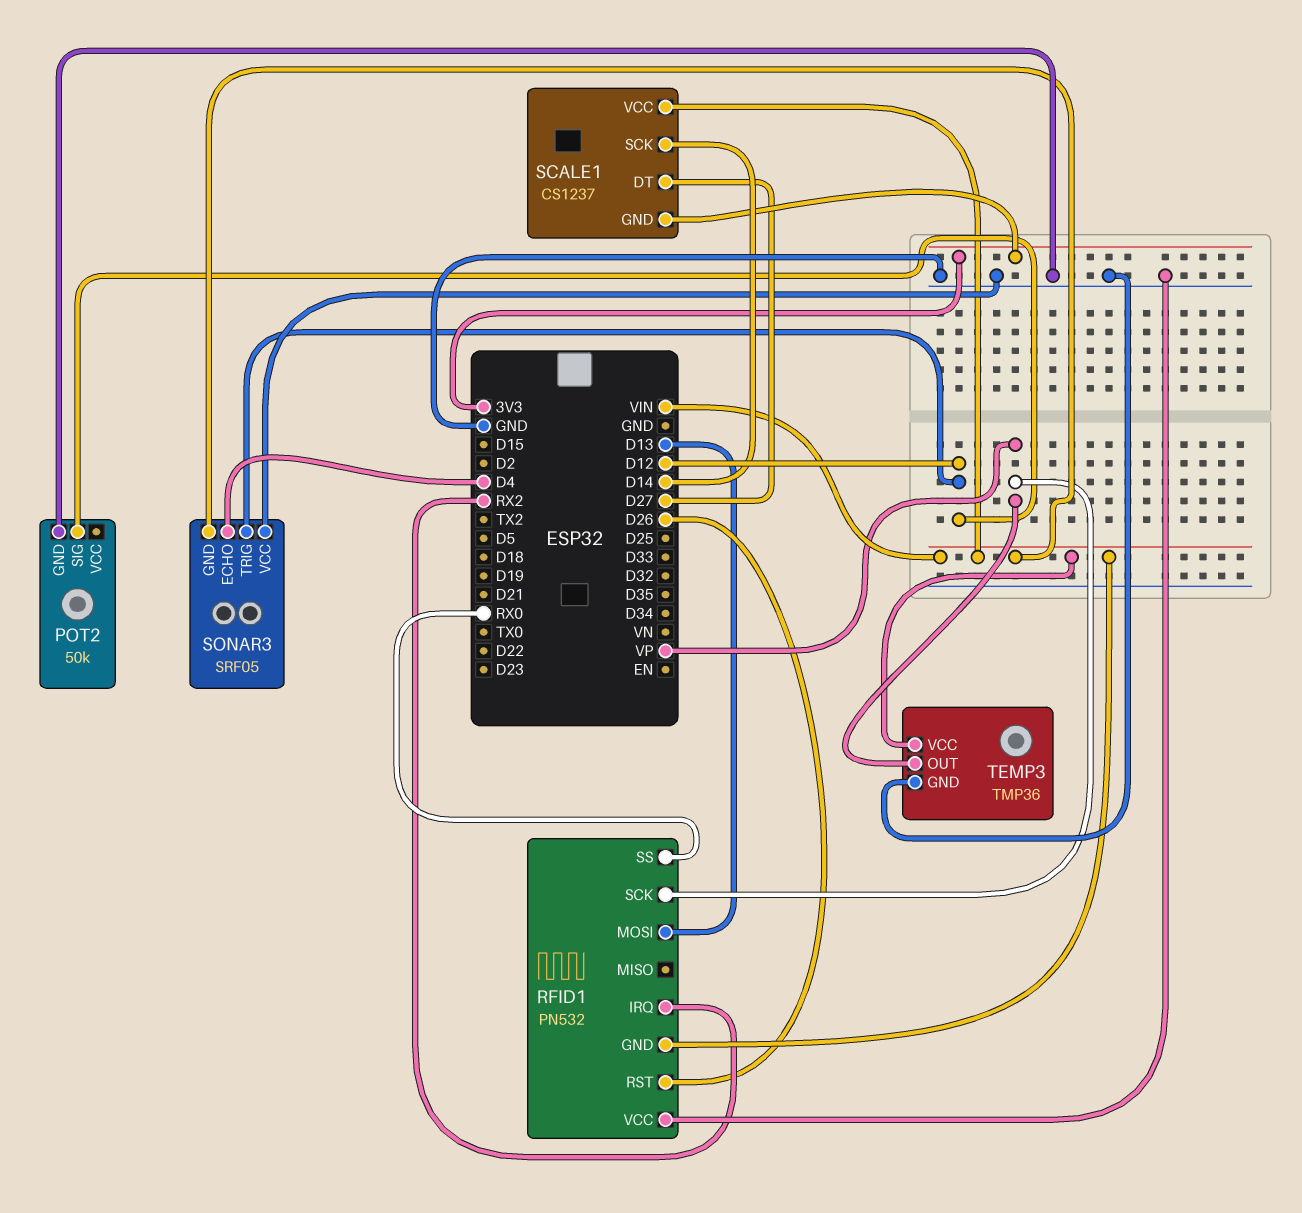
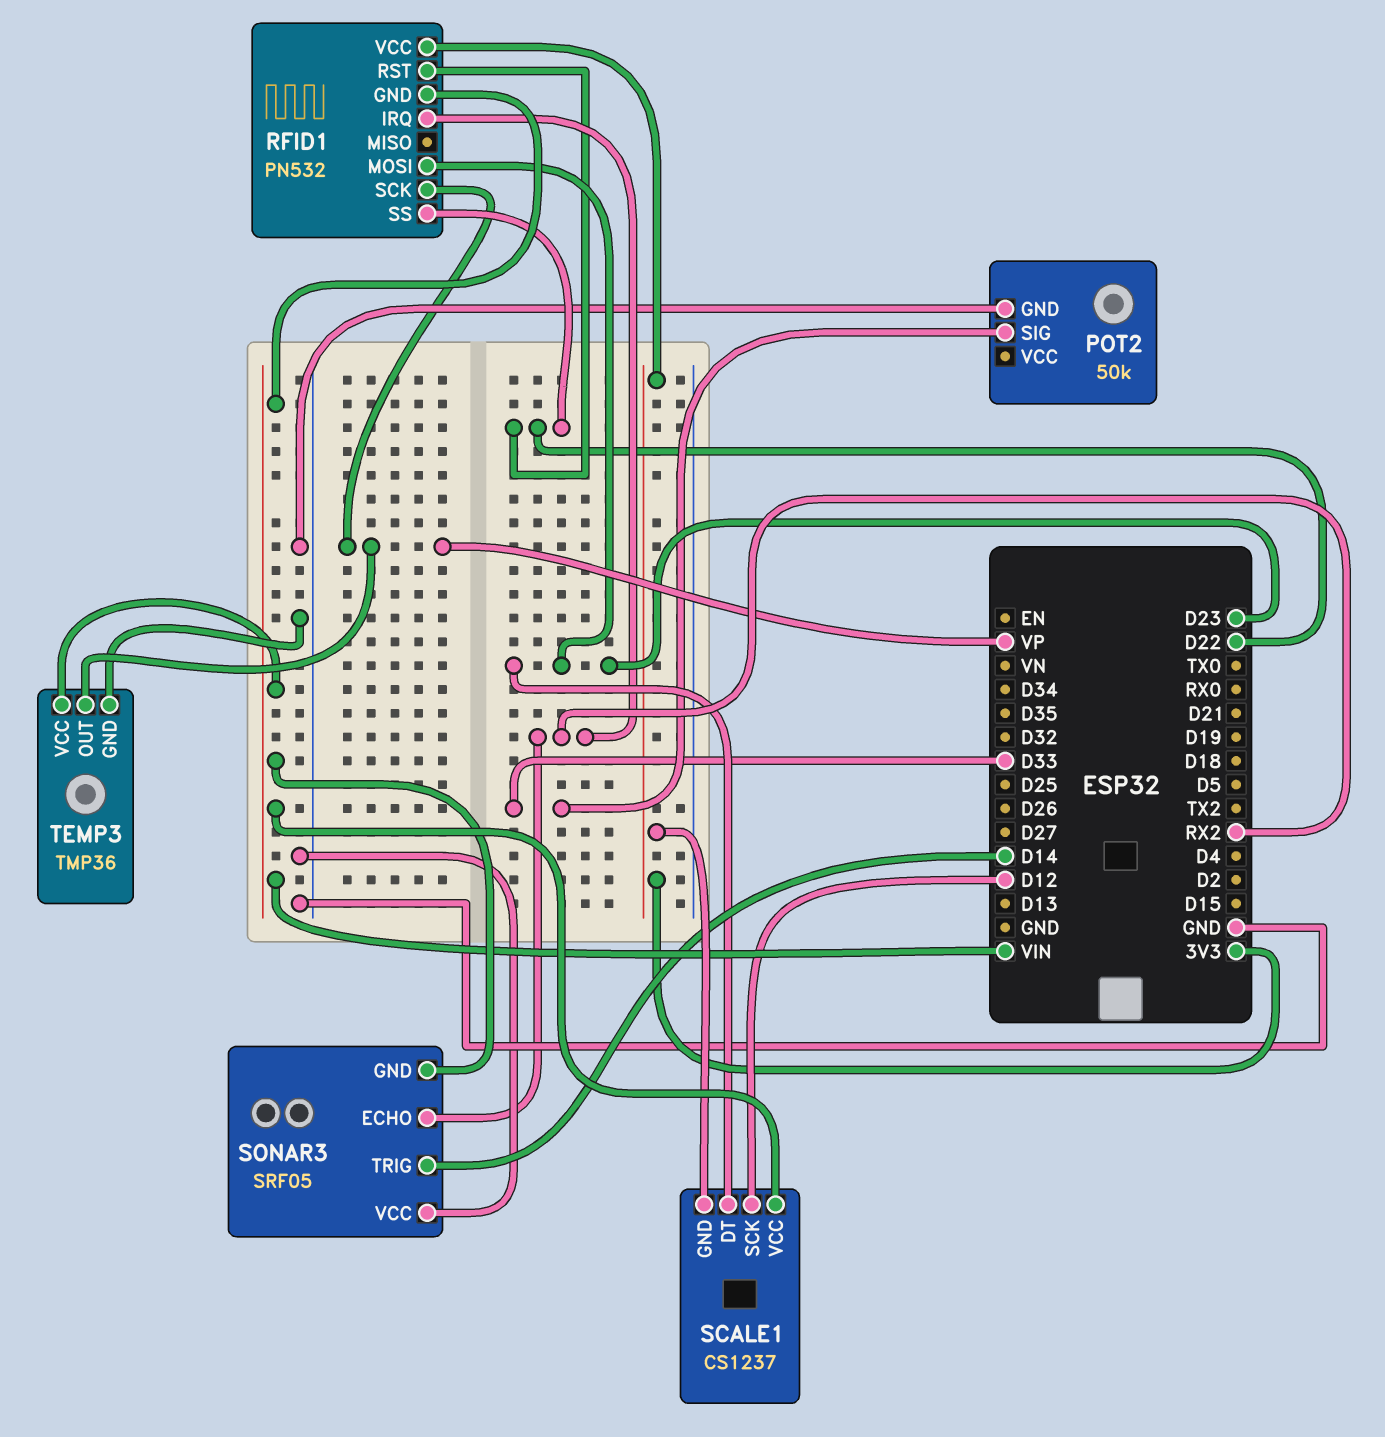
POT2 pin SIG: D12 -> D33
RFID1 pin MOSI: D13 -> D23
RFID1 pin RST: D26 -> D22
RFID1 pin SS: RX0 -> D22
RFID1 pin VCC: GND -> 3V3
SCALE1 pin DT: D27 -> D23
SCALE1 pin SCK: D14 -> D12
SONAR3 pin ECHO: D4 -> RX2
SONAR3 pin TRIG: D12 -> D14

